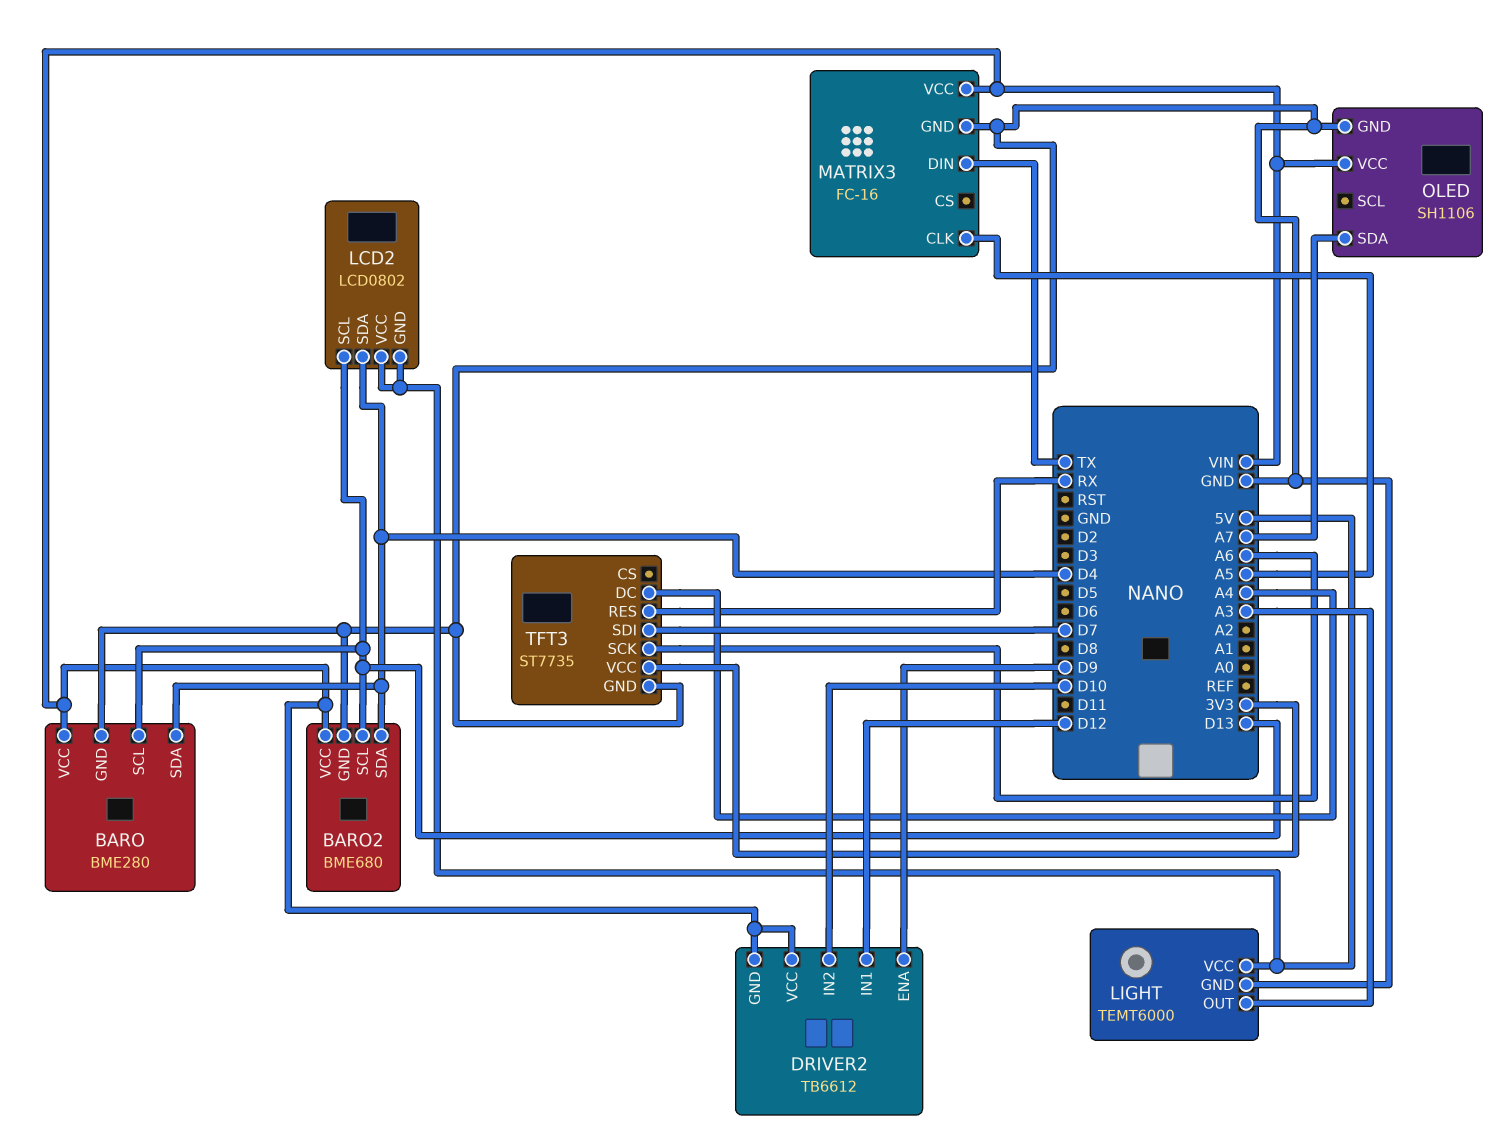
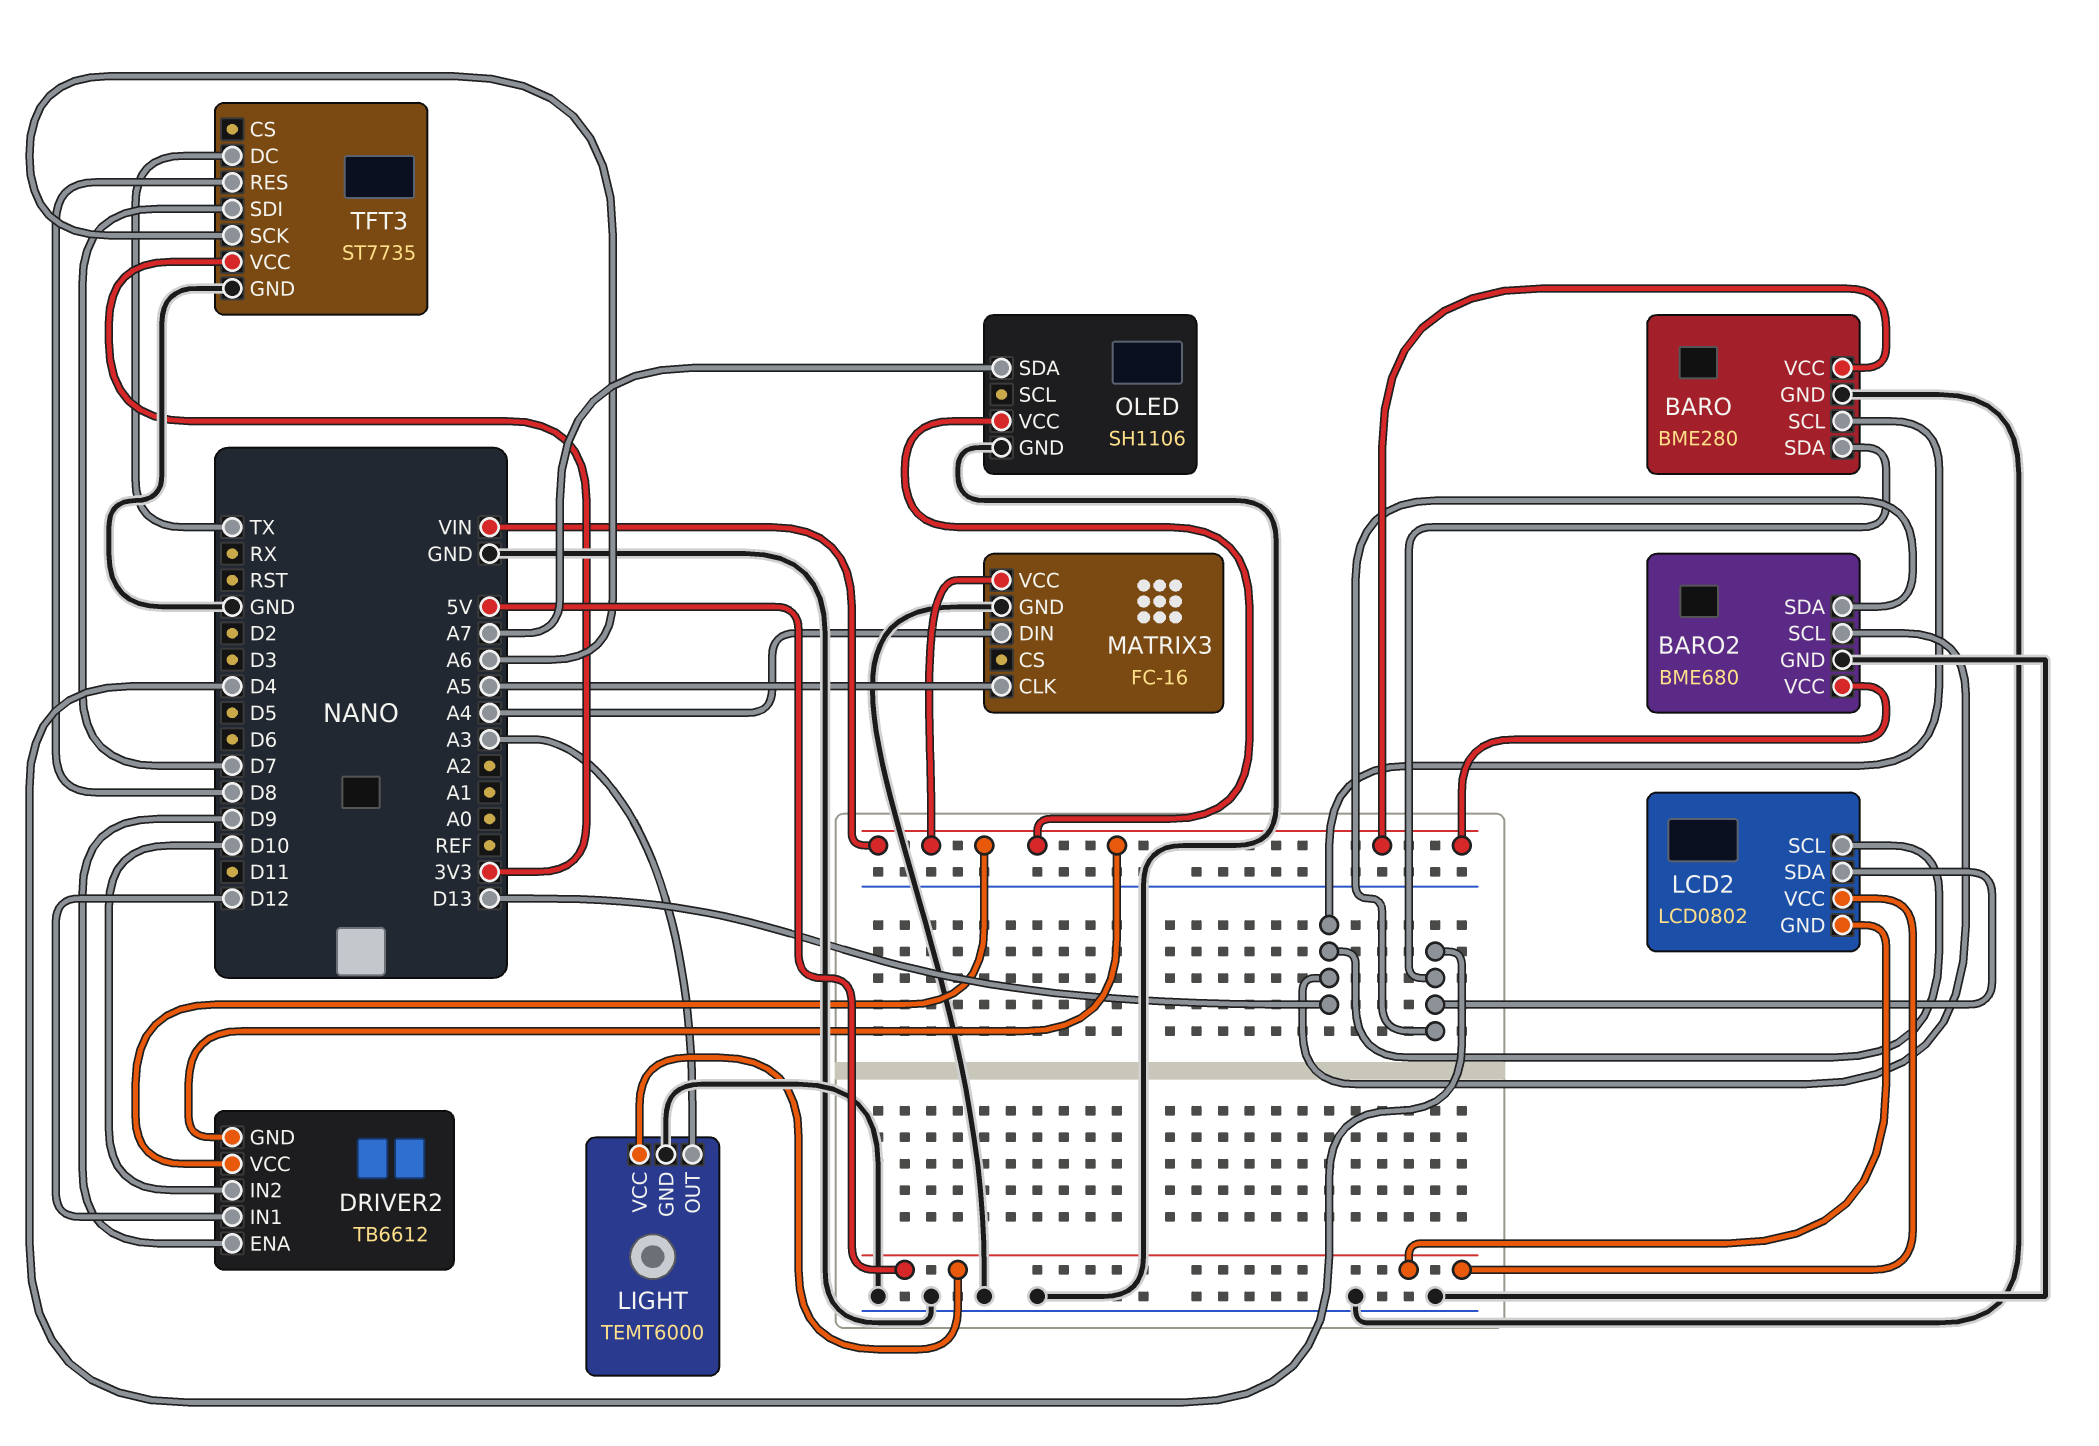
MATRIX3 pin DIN: TX -> A4
TFT3 pin DC: A4 -> TX
TFT3 pin RES: RX -> D8

